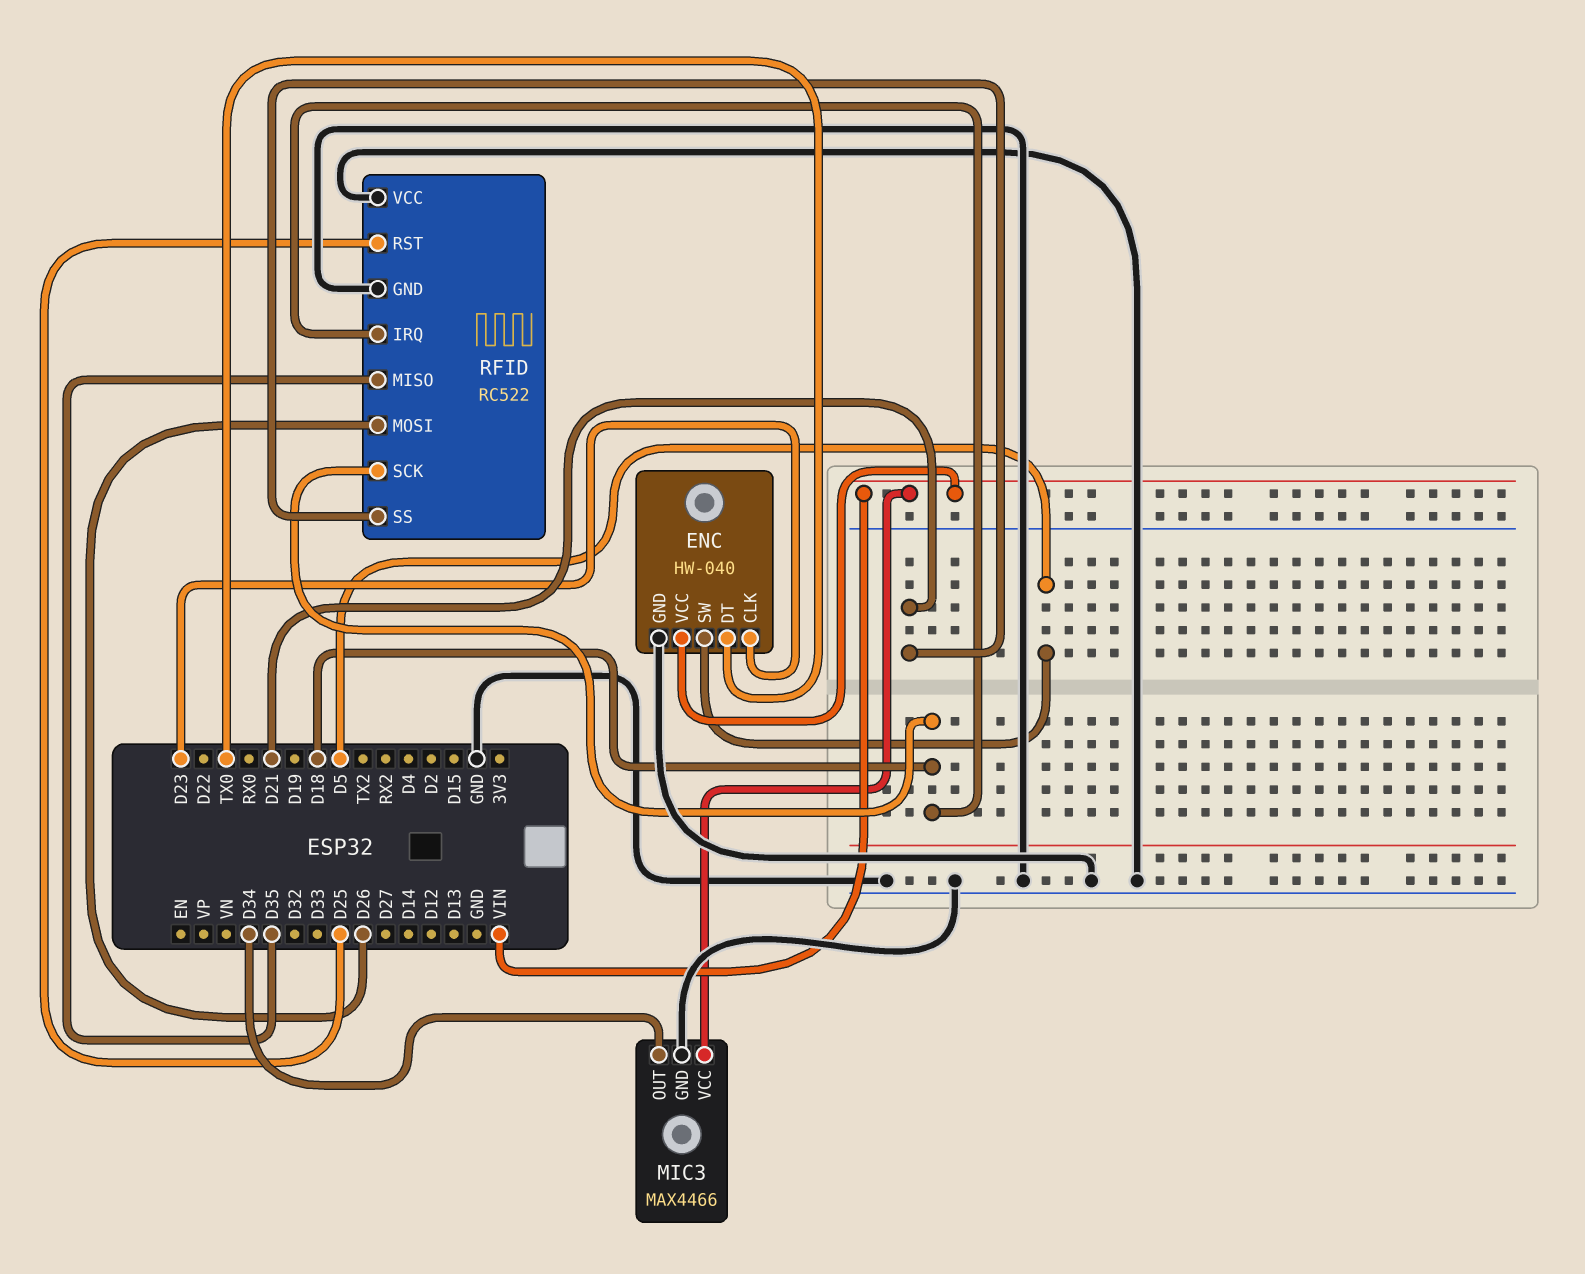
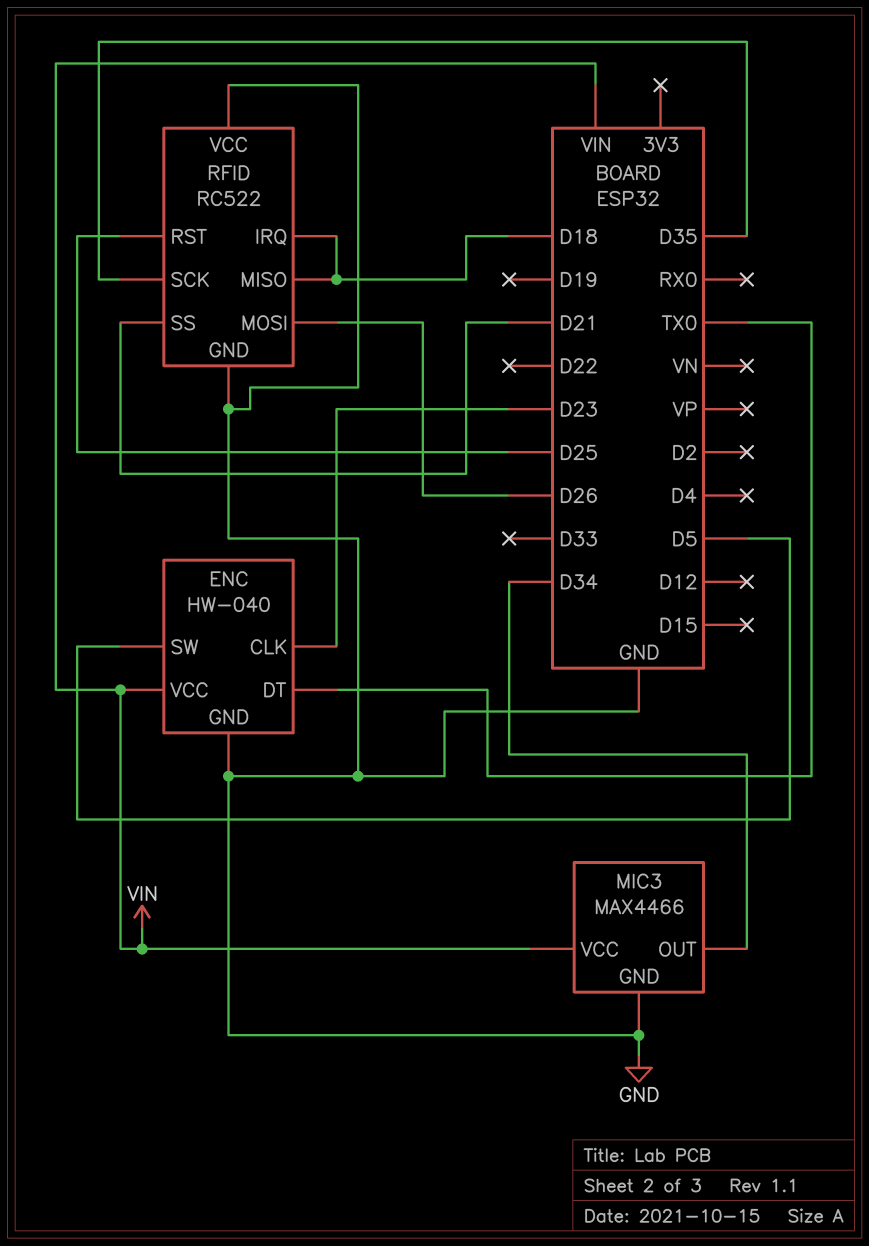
RFID pin MISO: D35 -> D18
RFID pin SCK: D18 -> D35

